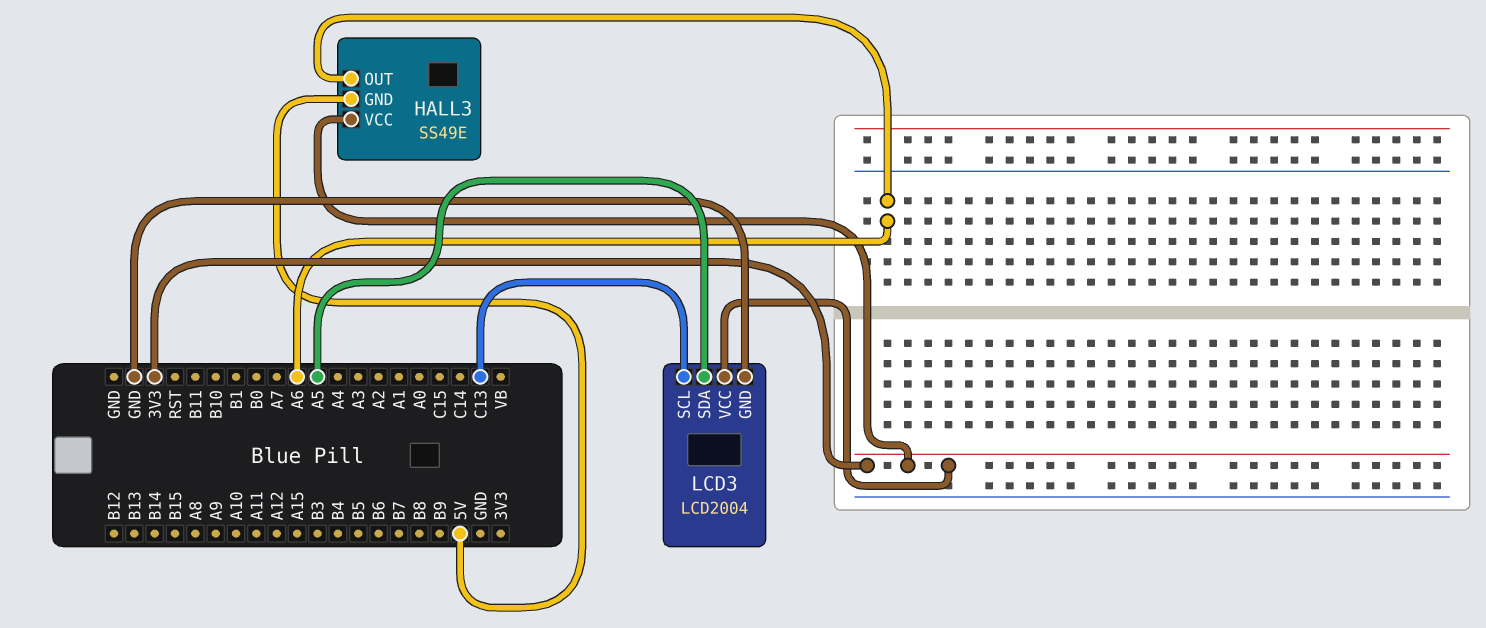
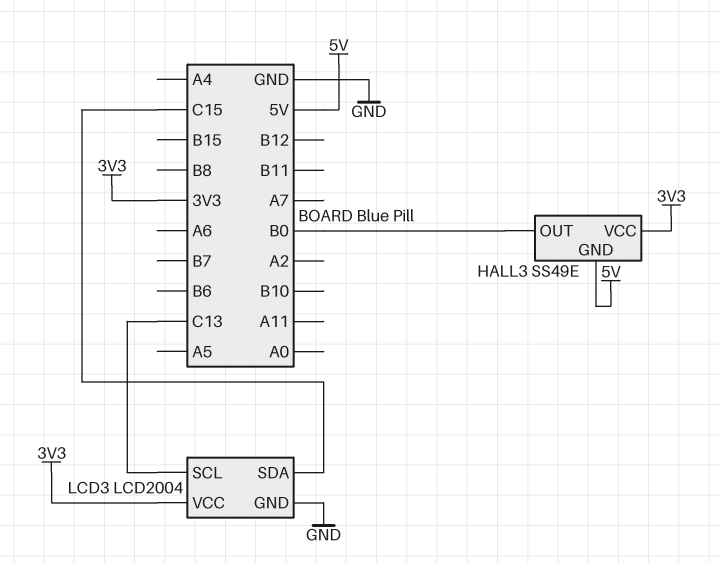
HALL3 pin OUT: A6 -> B0
LCD3 pin SDA: A5 -> C15

